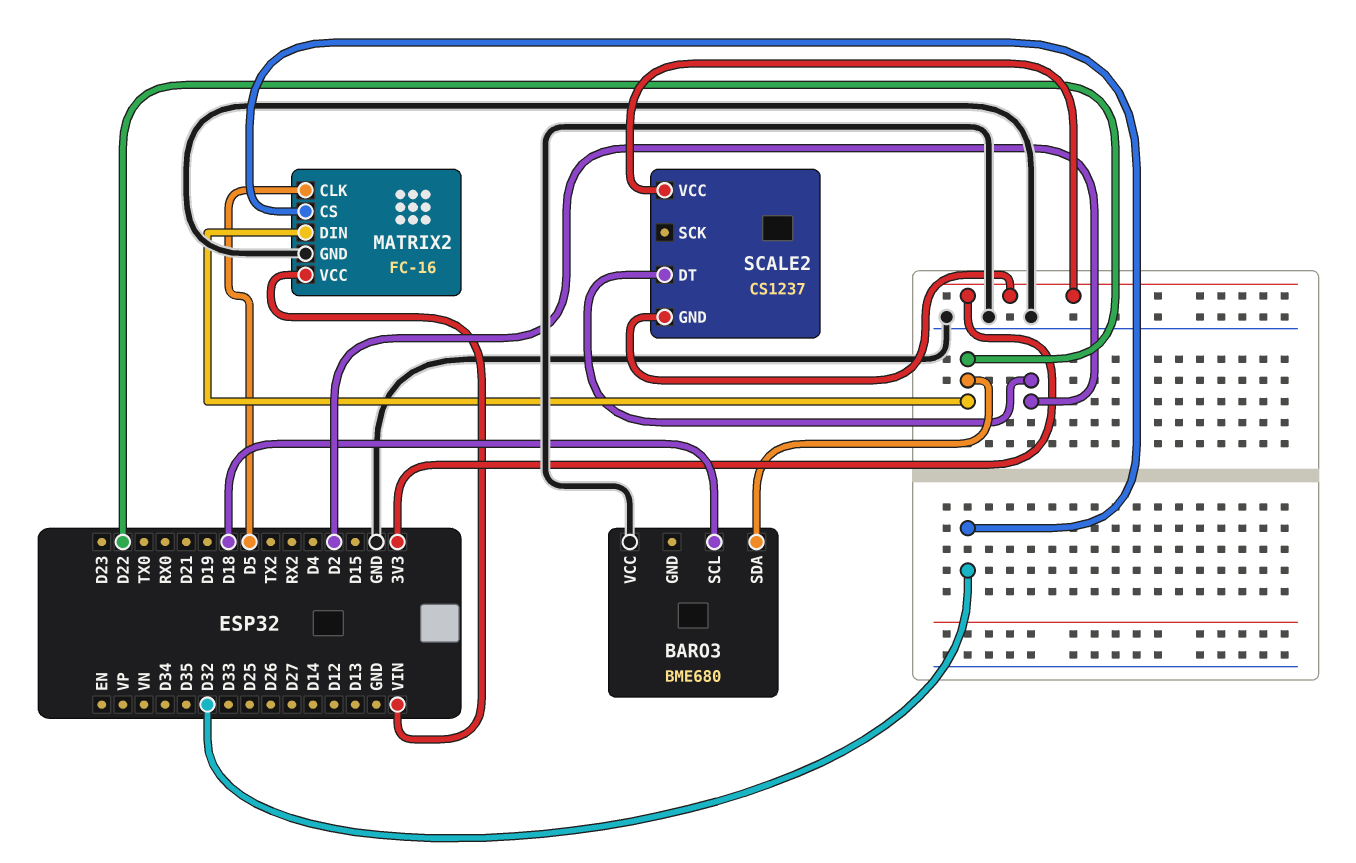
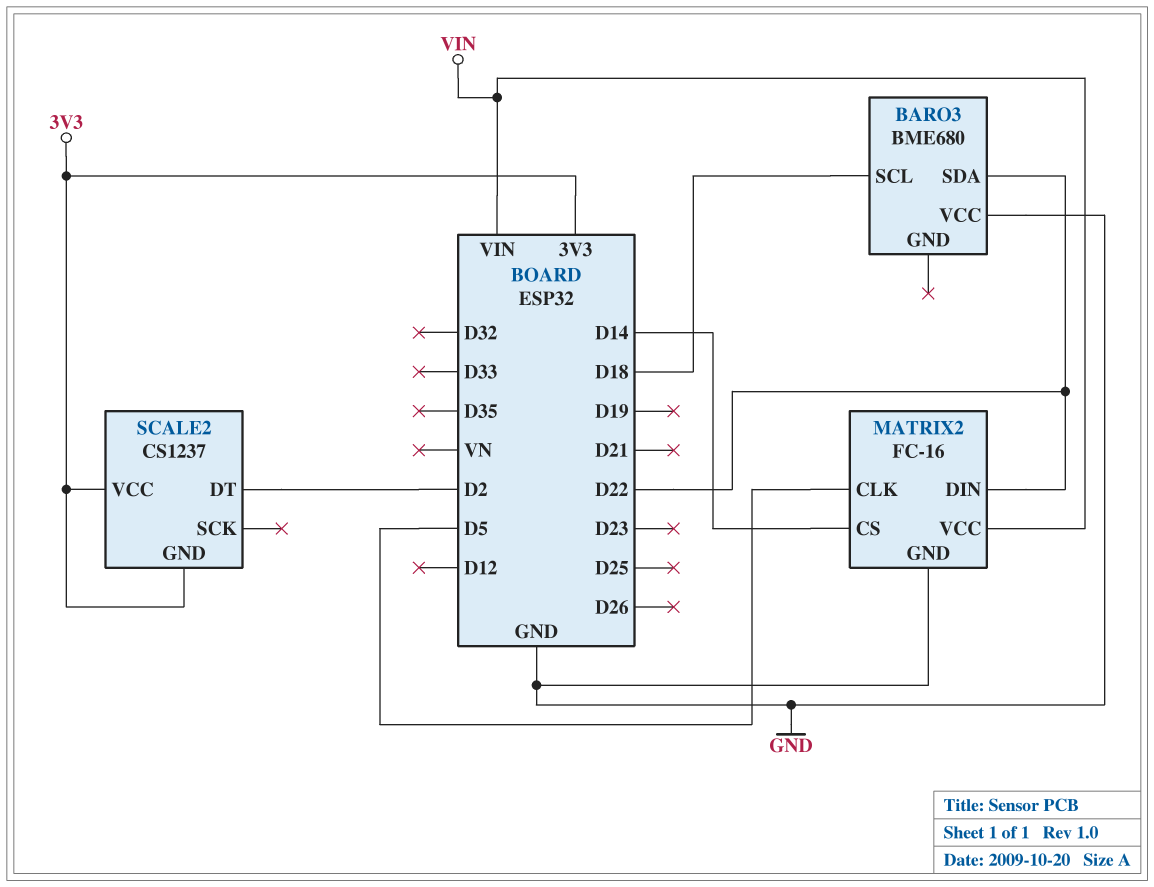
MATRIX2 pin CS: D32 -> D14

